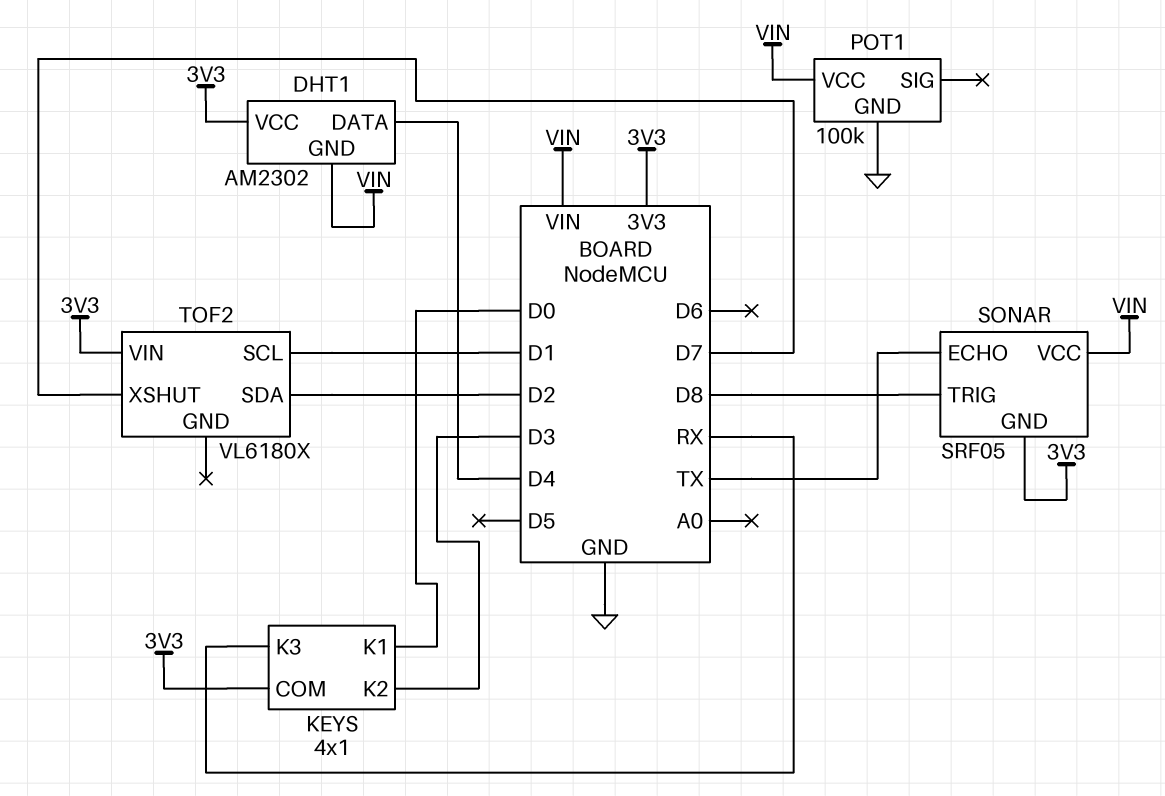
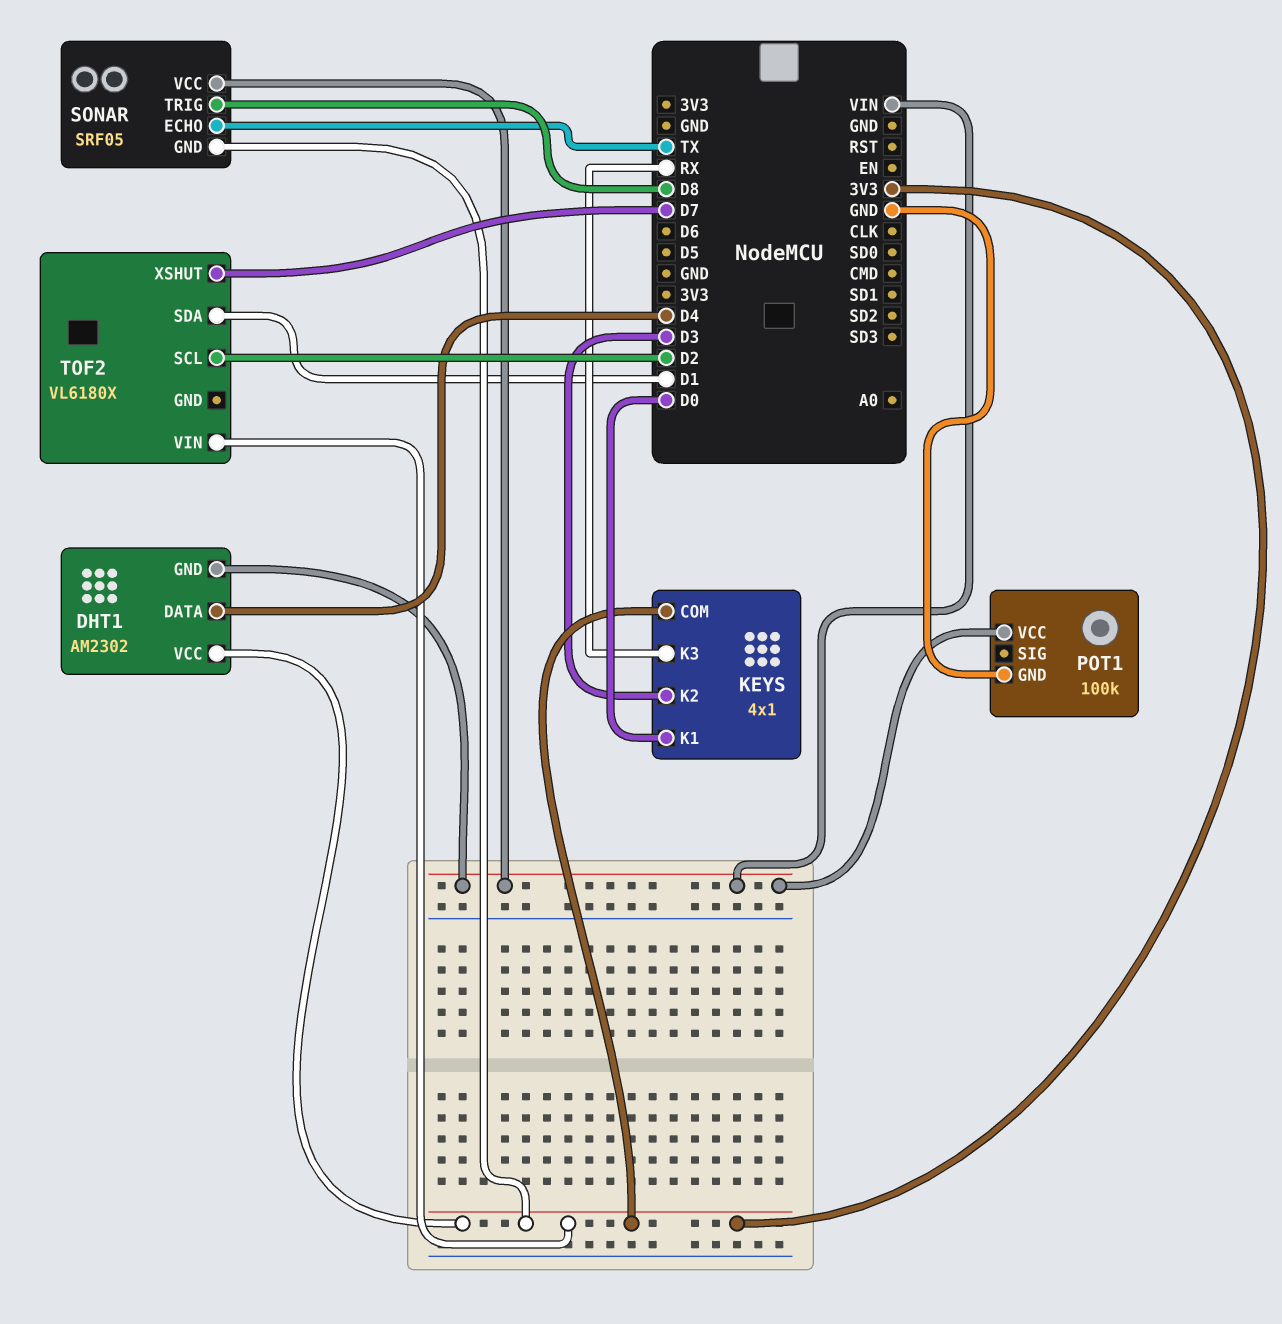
TOF2 pin SCL: D1 -> D2
TOF2 pin SDA: D2 -> D1

